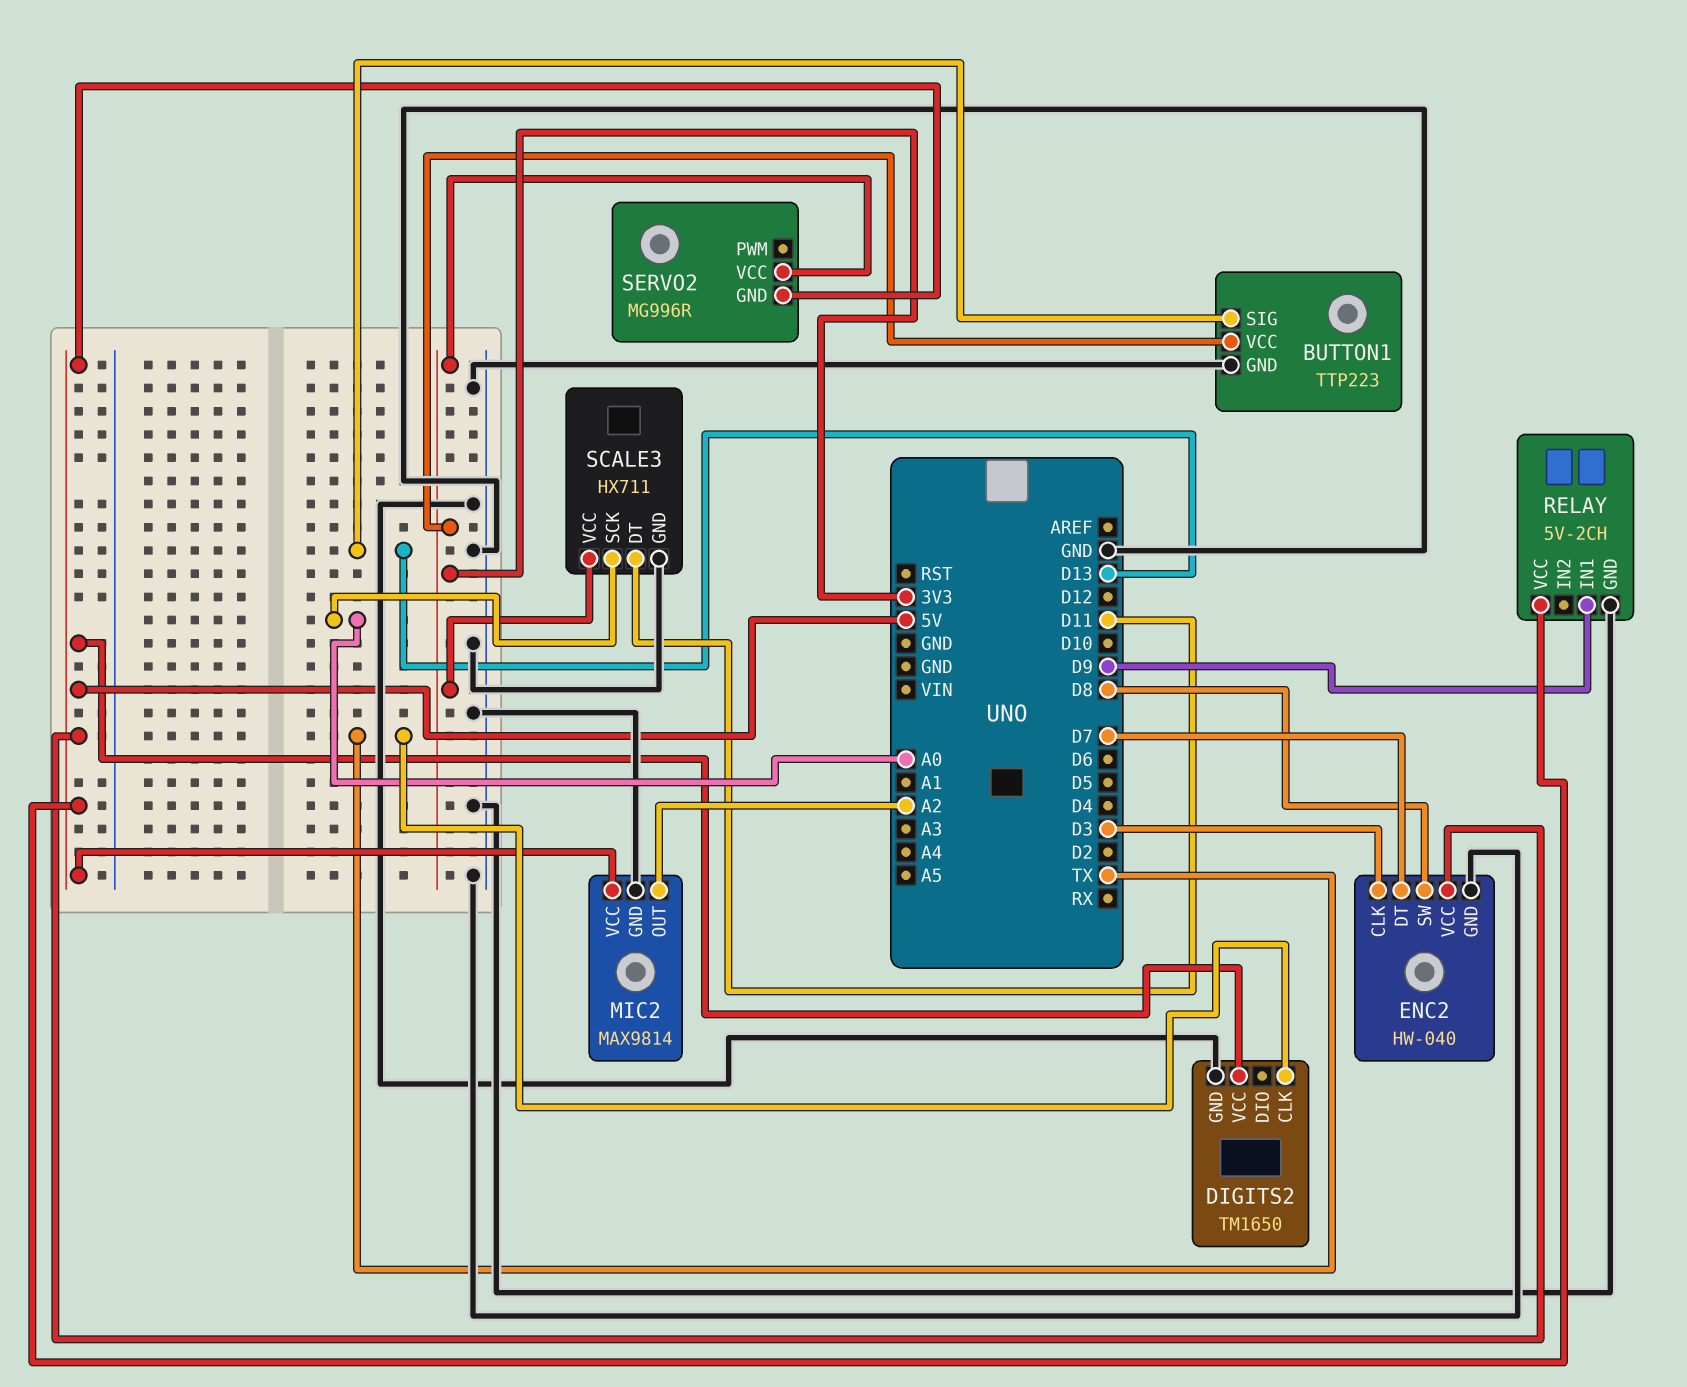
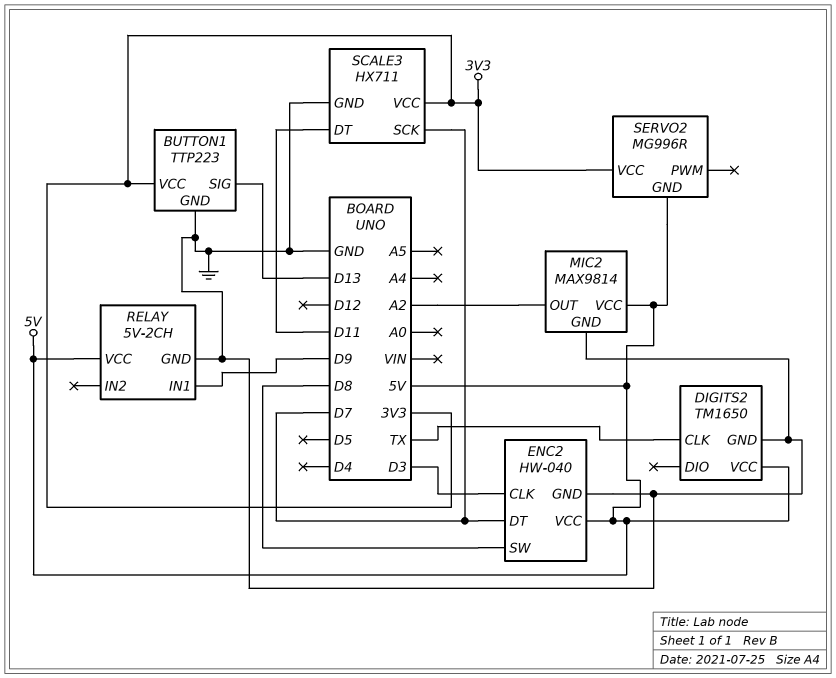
SCALE3 pin SCK: A0 -> D7

